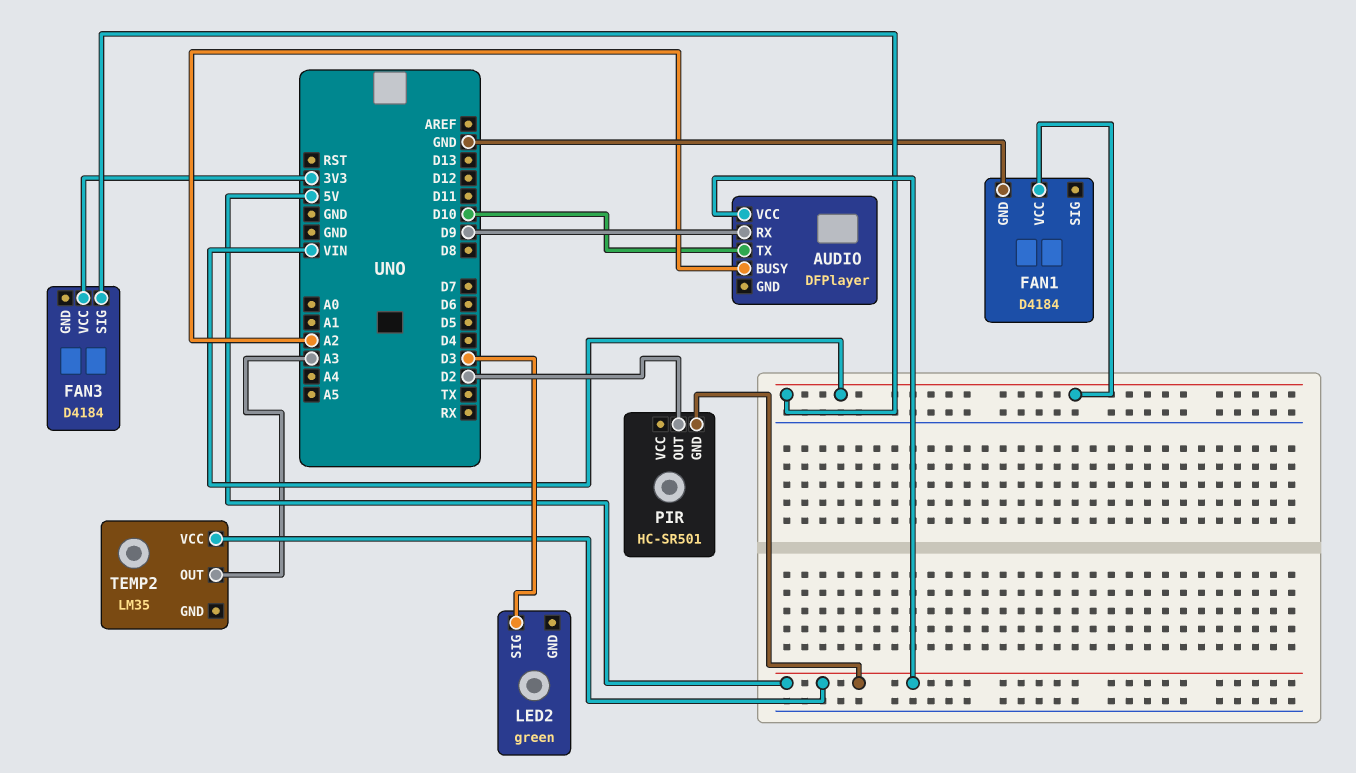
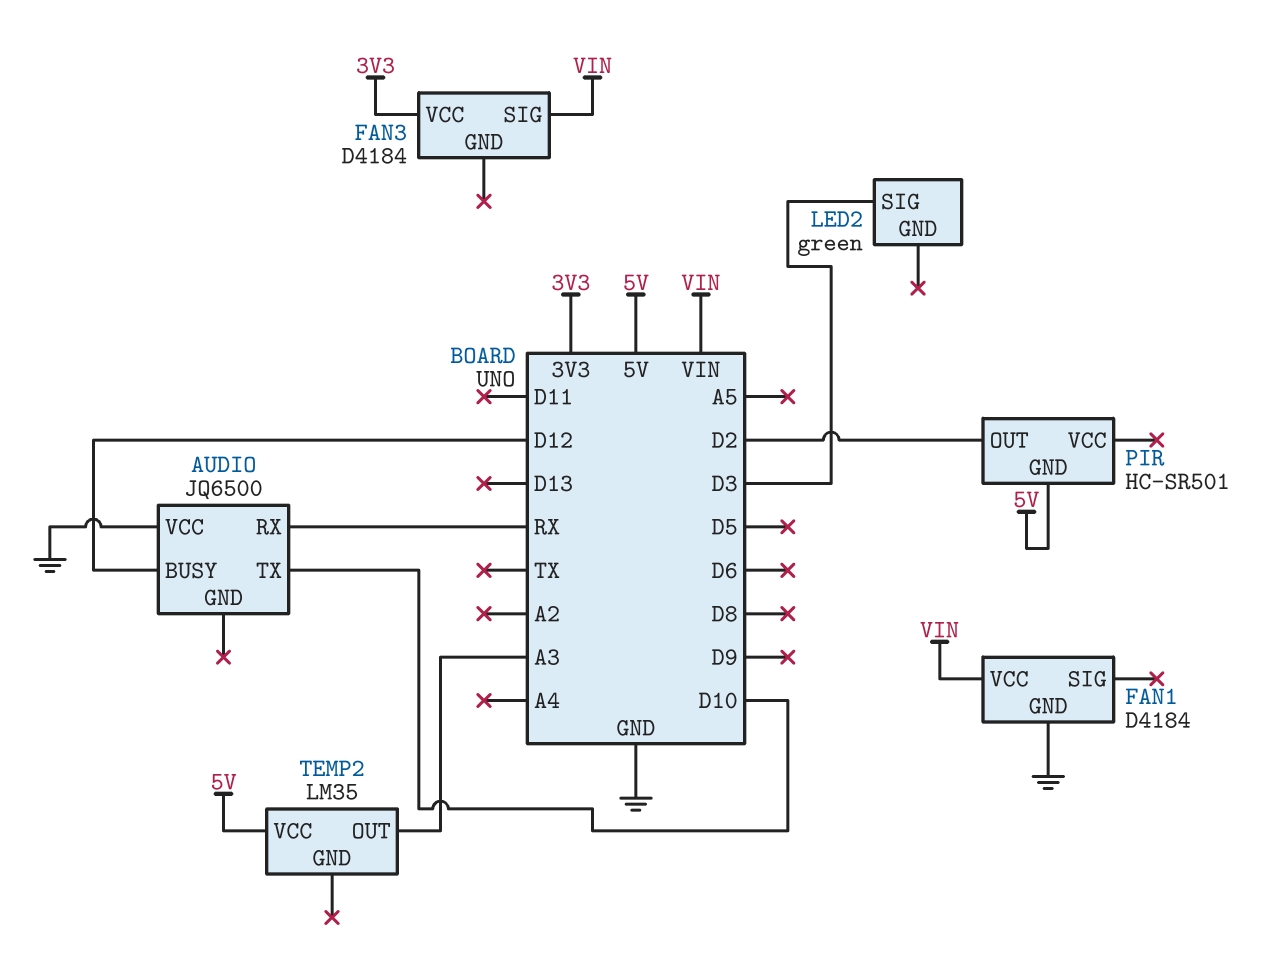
AUDIO: DFPlayer -> JQ6500
AUDIO pin BUSY: A2 -> D12
AUDIO pin RX: D9 -> RX
AUDIO pin VCC: 5V -> GND

